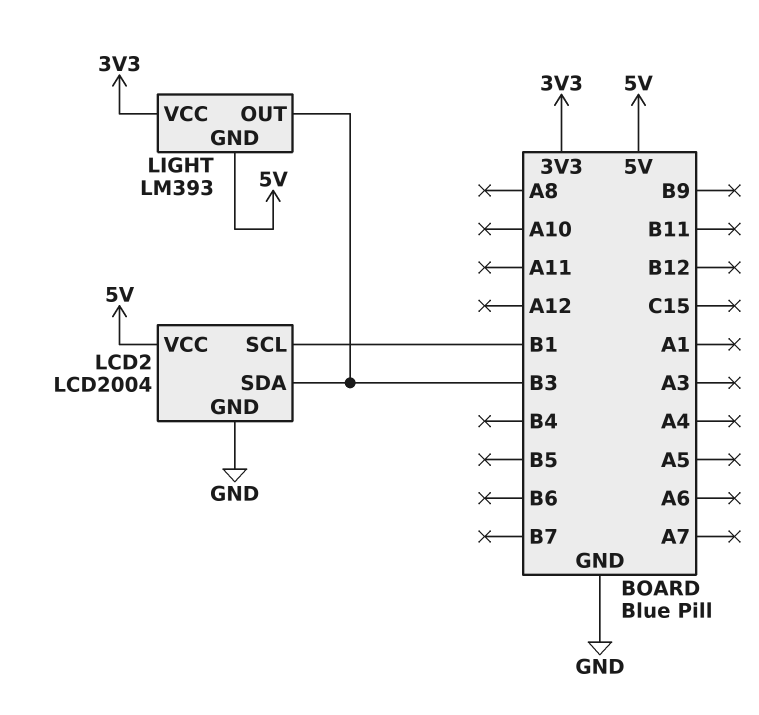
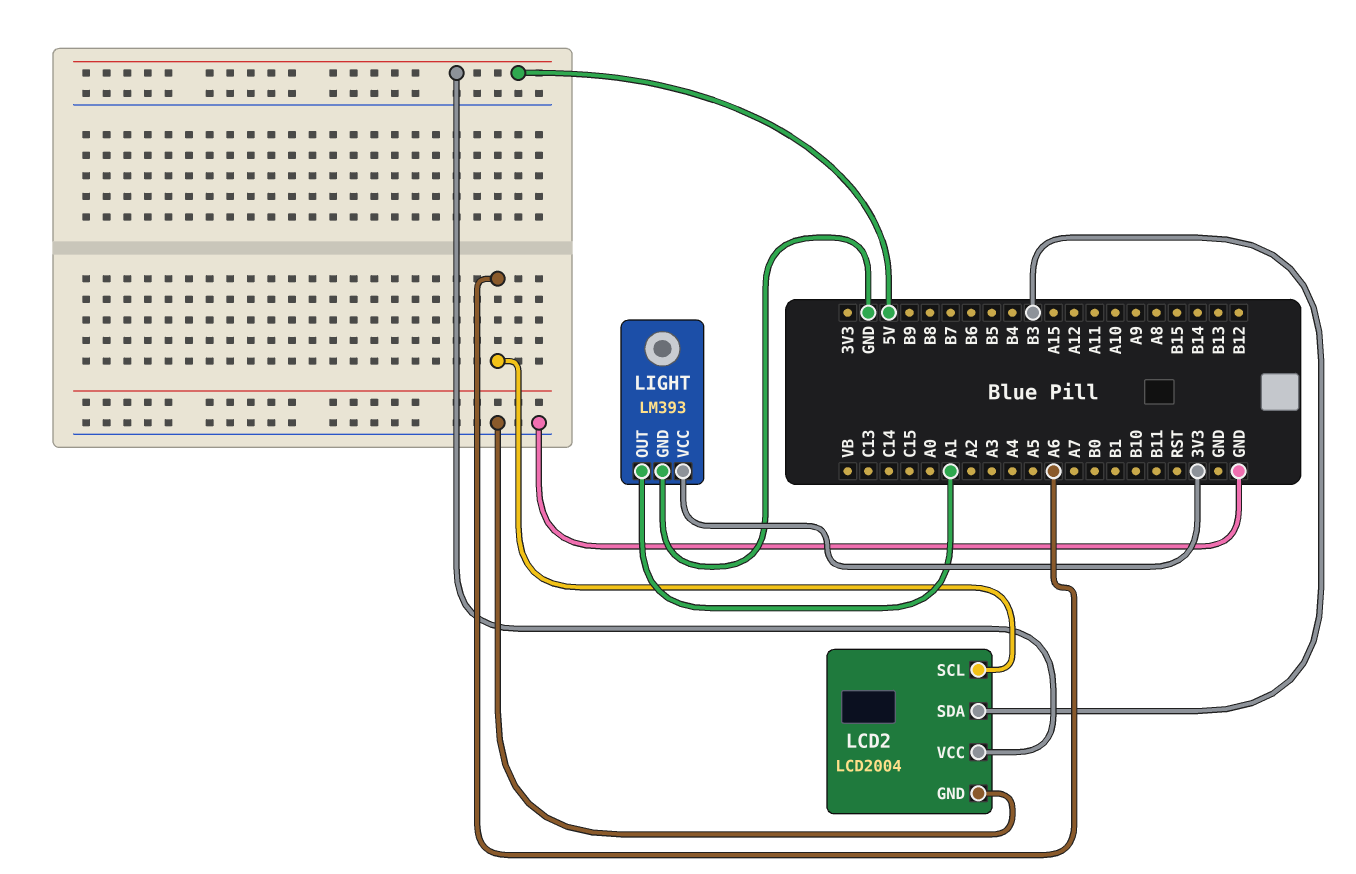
LCD2 pin SCL: B1 -> A6
LIGHT pin GND: 5V -> GND
LIGHT pin OUT: B3 -> A1

